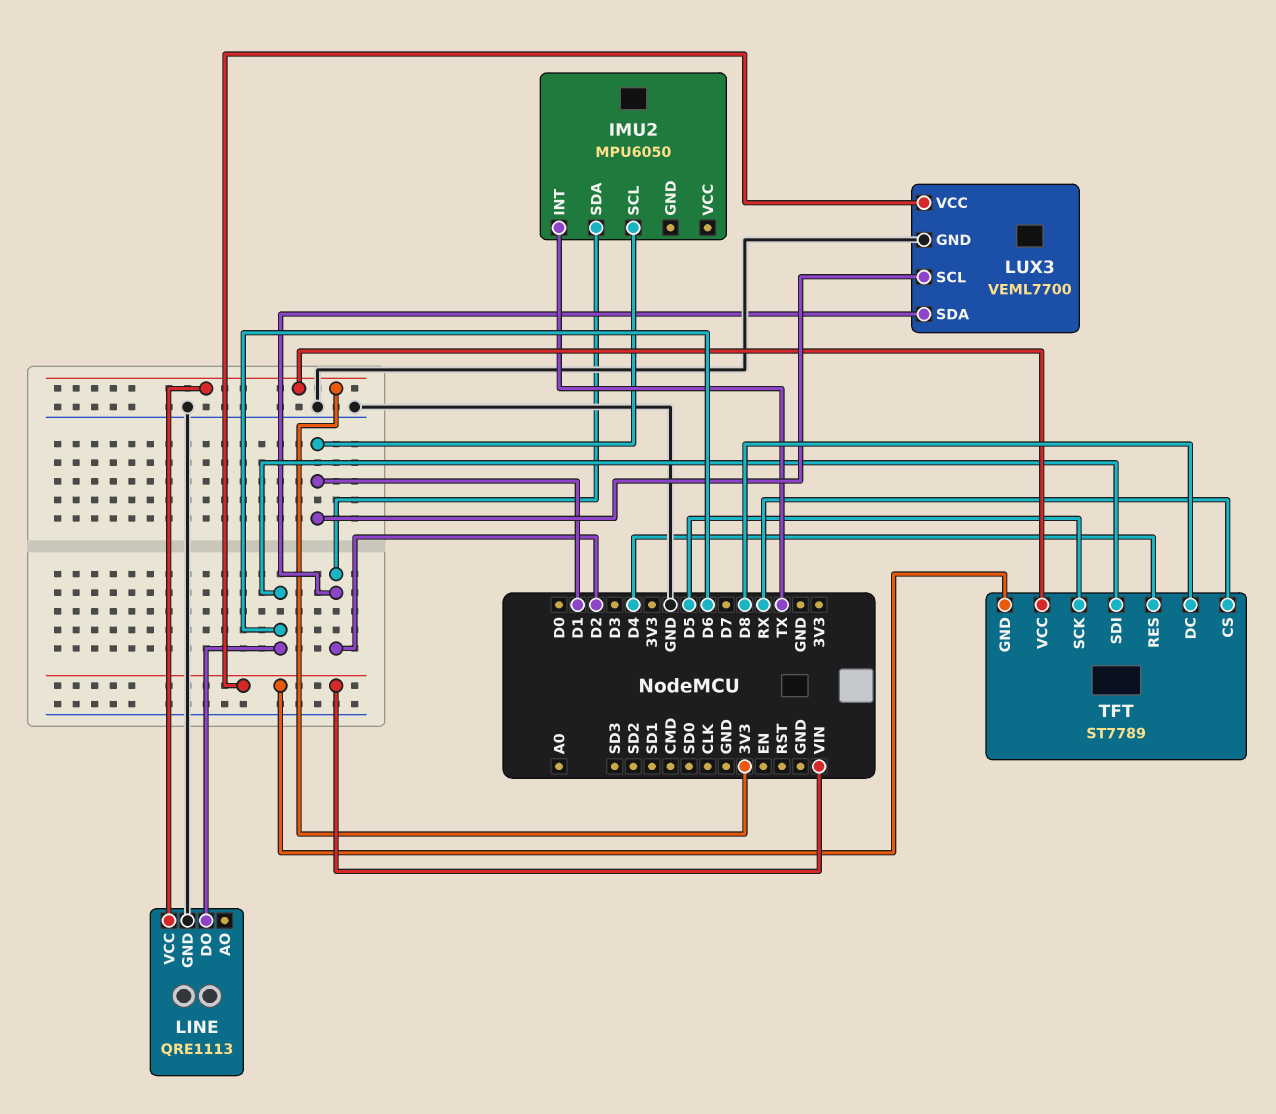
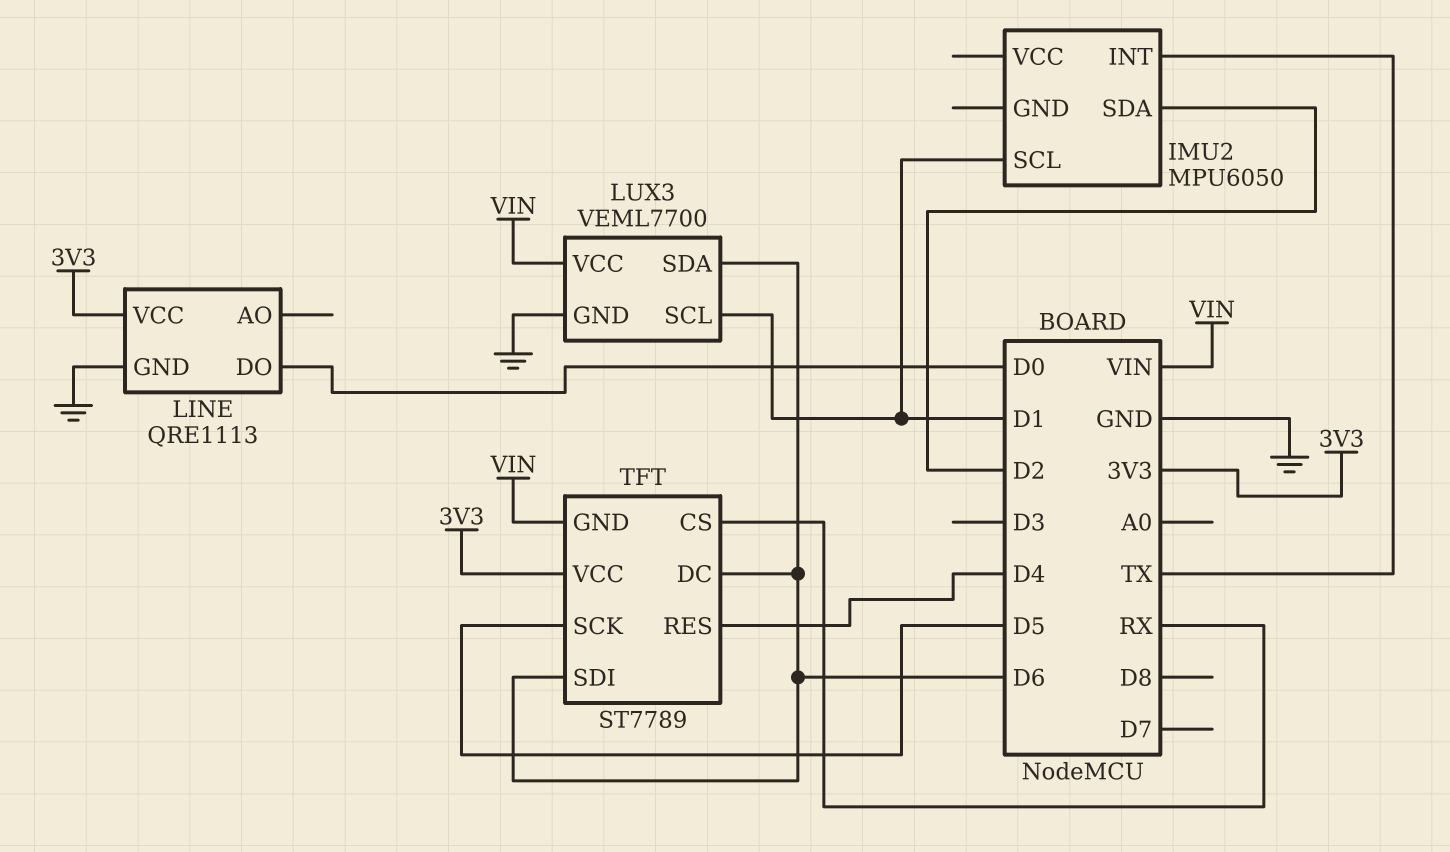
LINE pin DO: D6 -> D0
LUX3 pin SDA: D2 -> D6
TFT pin DC: D8 -> D6

